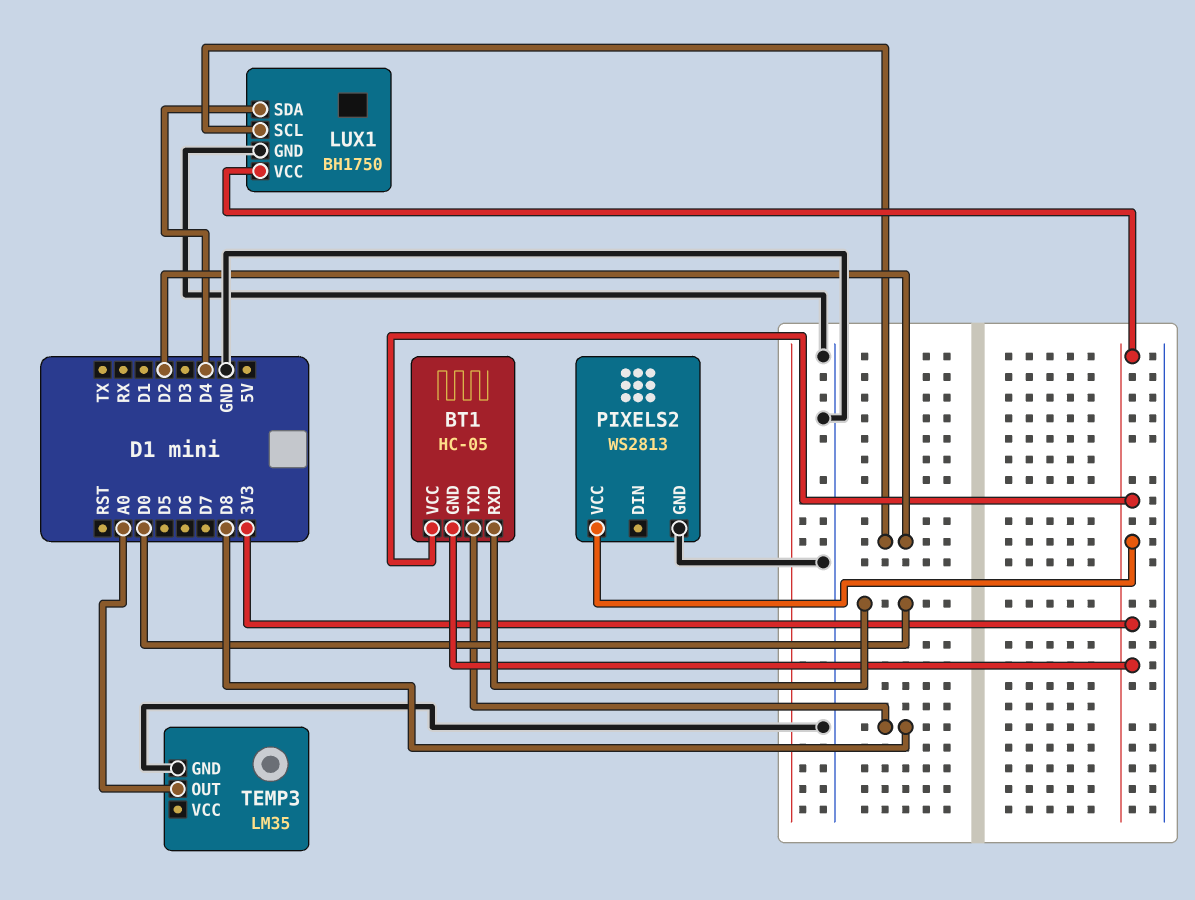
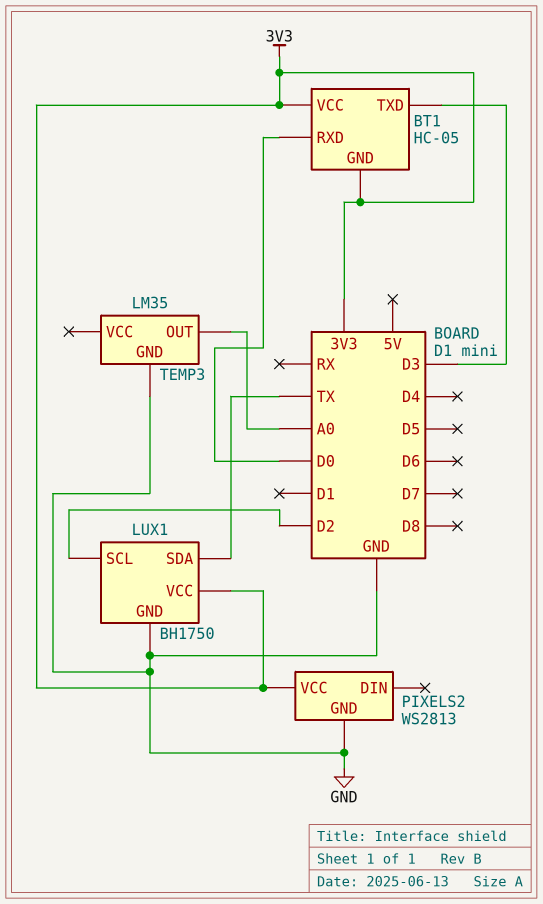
BT1 pin TXD: D8 -> D3
LUX1 pin SDA: D4 -> TX

